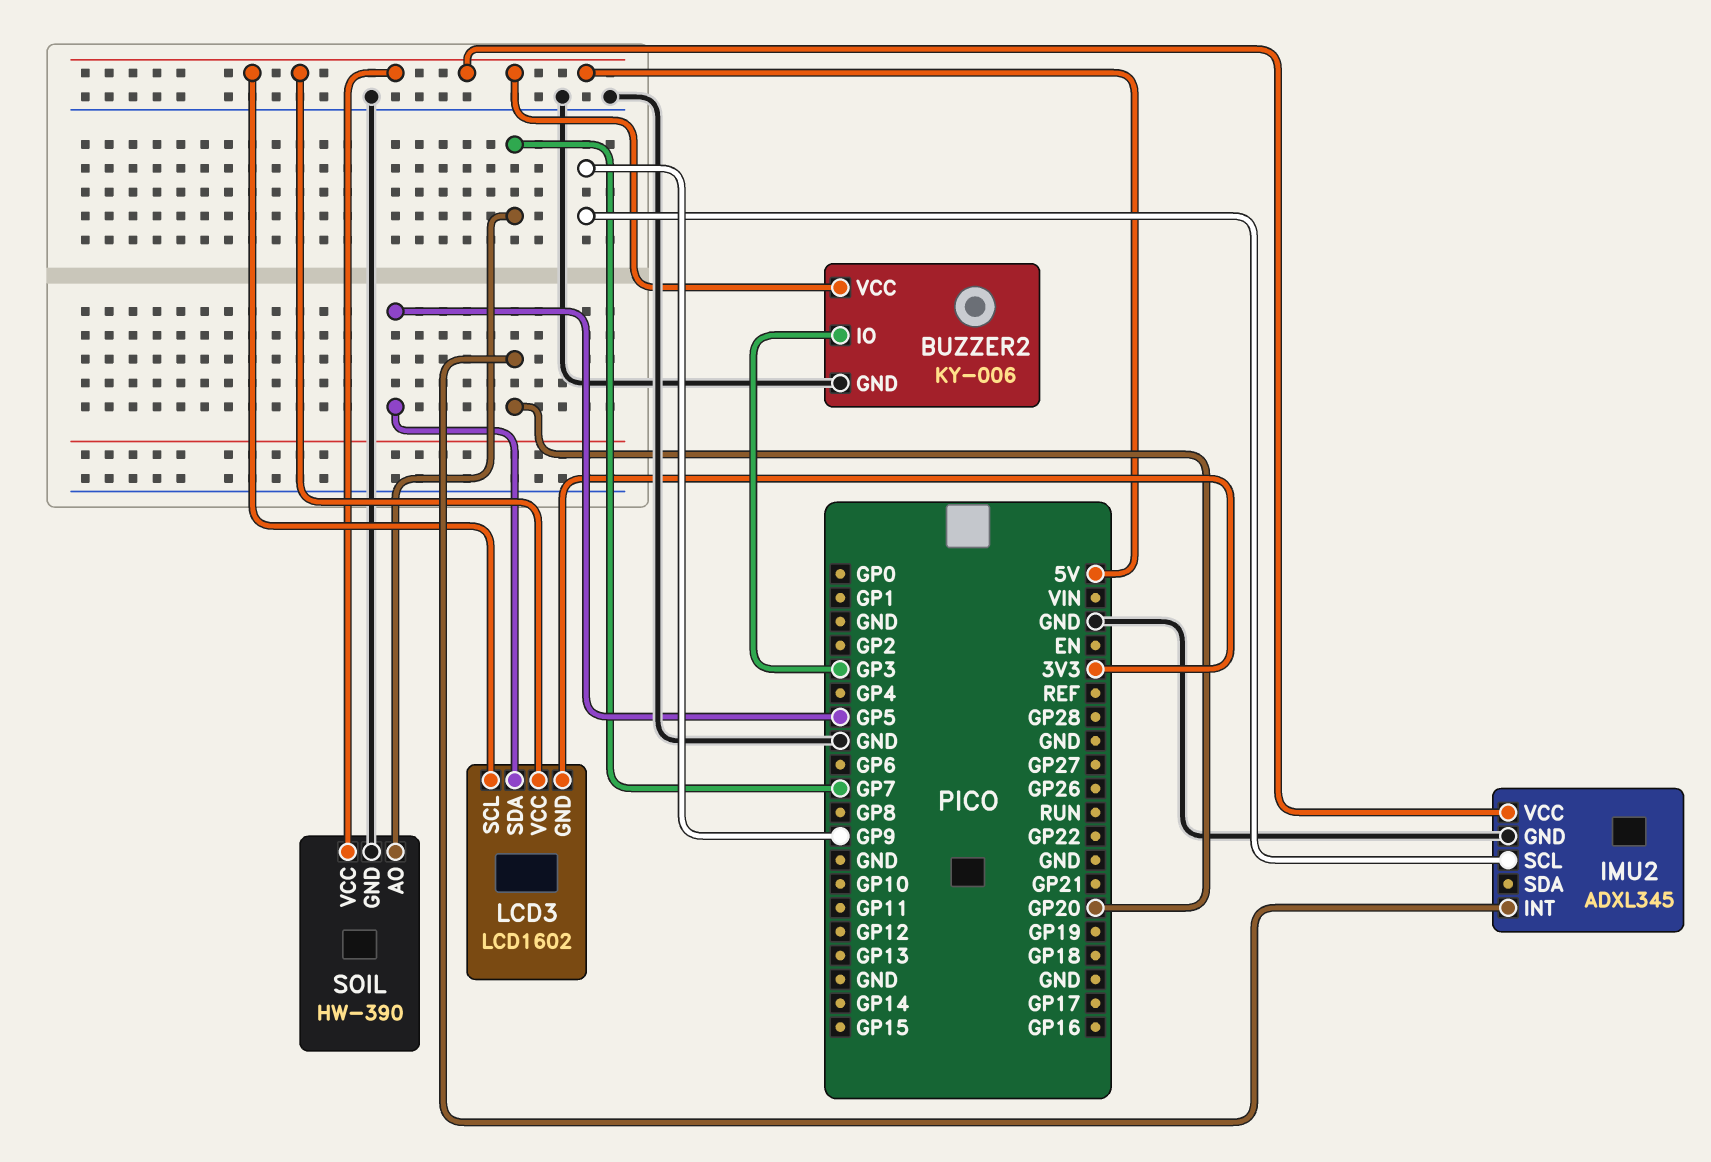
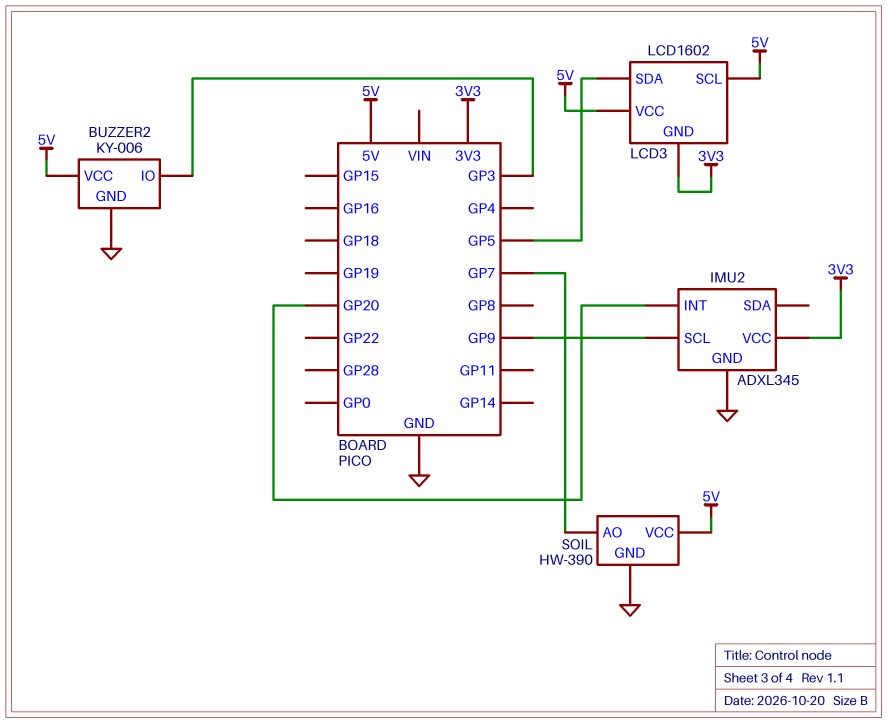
IMU2 pin VCC: 5V -> 3V3

